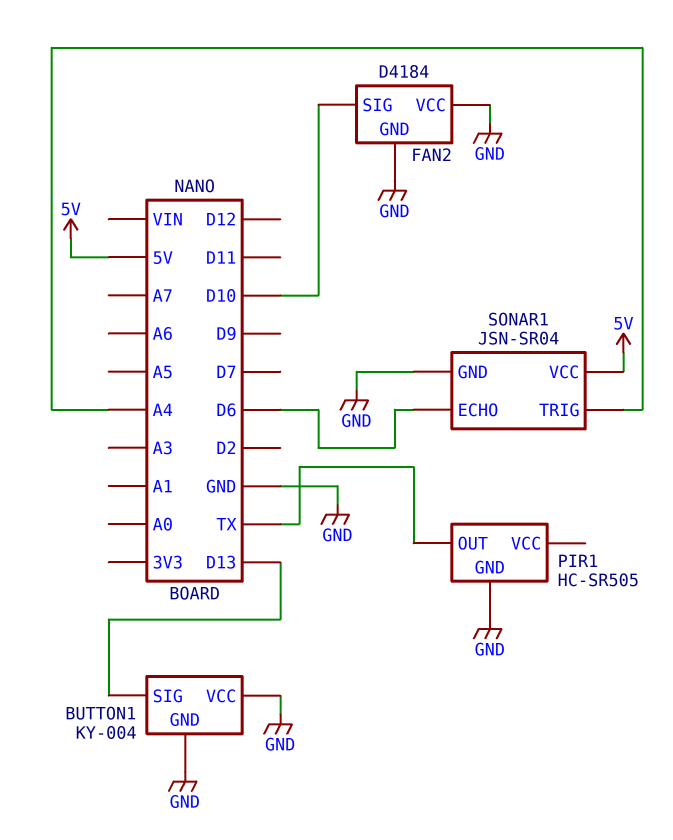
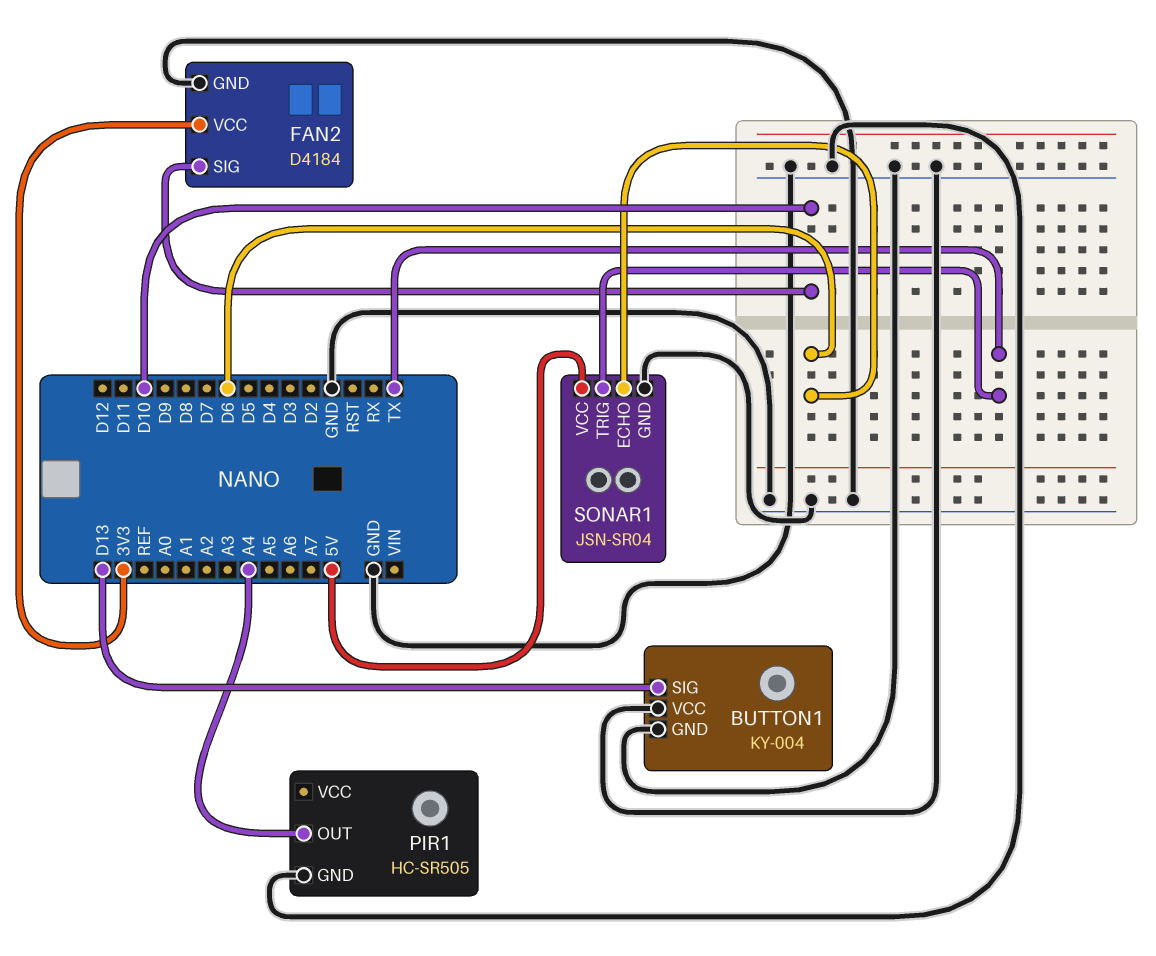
FAN2 pin VCC: GND -> 3V3
PIR1 pin OUT: TX -> A4
SONAR1 pin TRIG: A4 -> TX

